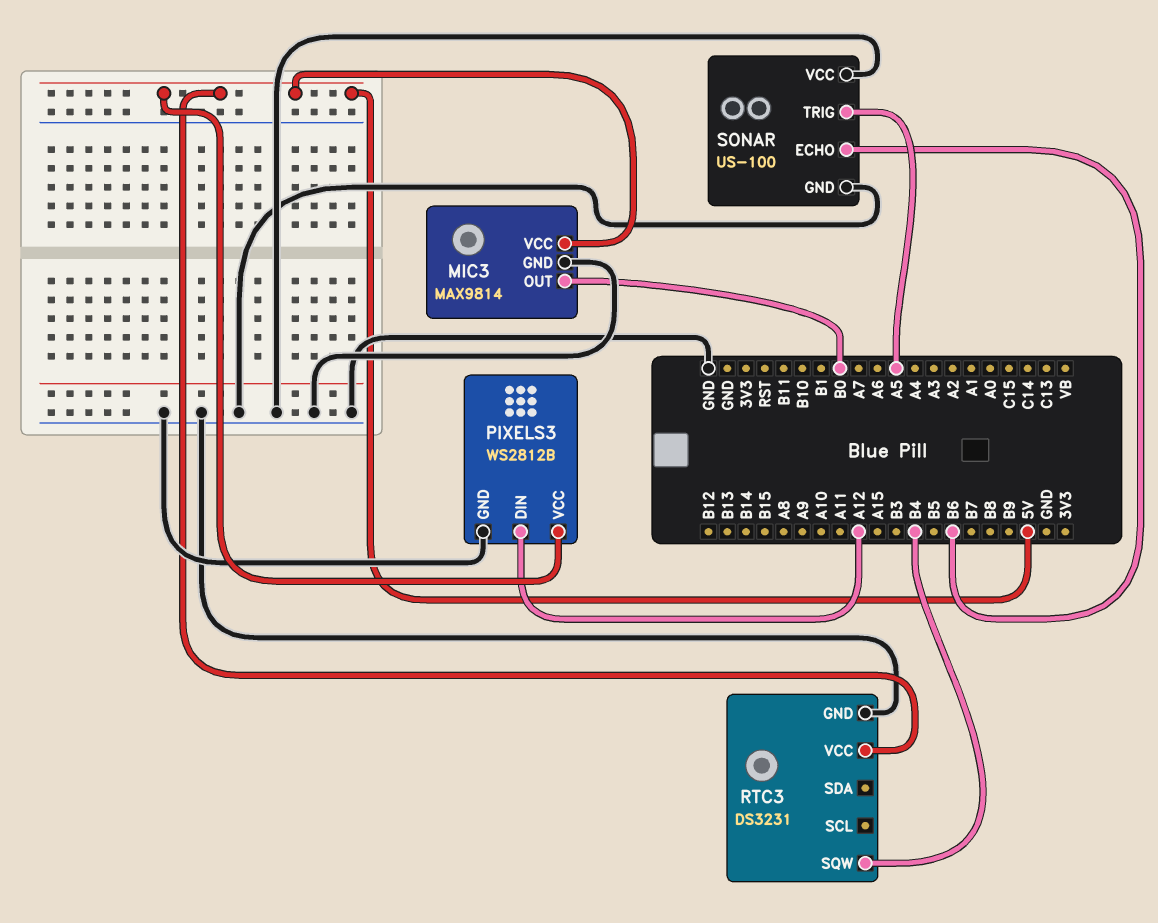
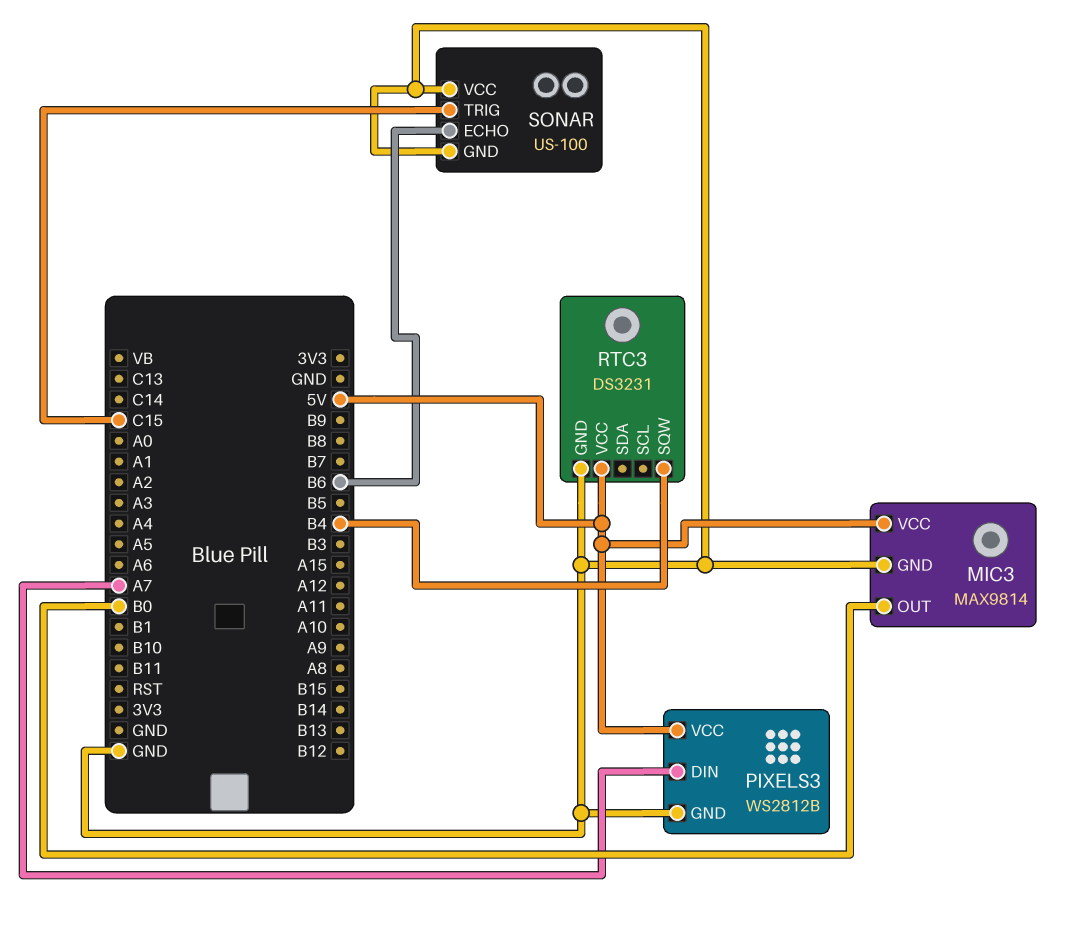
PIXELS3 pin DIN: A12 -> A7
SONAR pin TRIG: A5 -> C15

